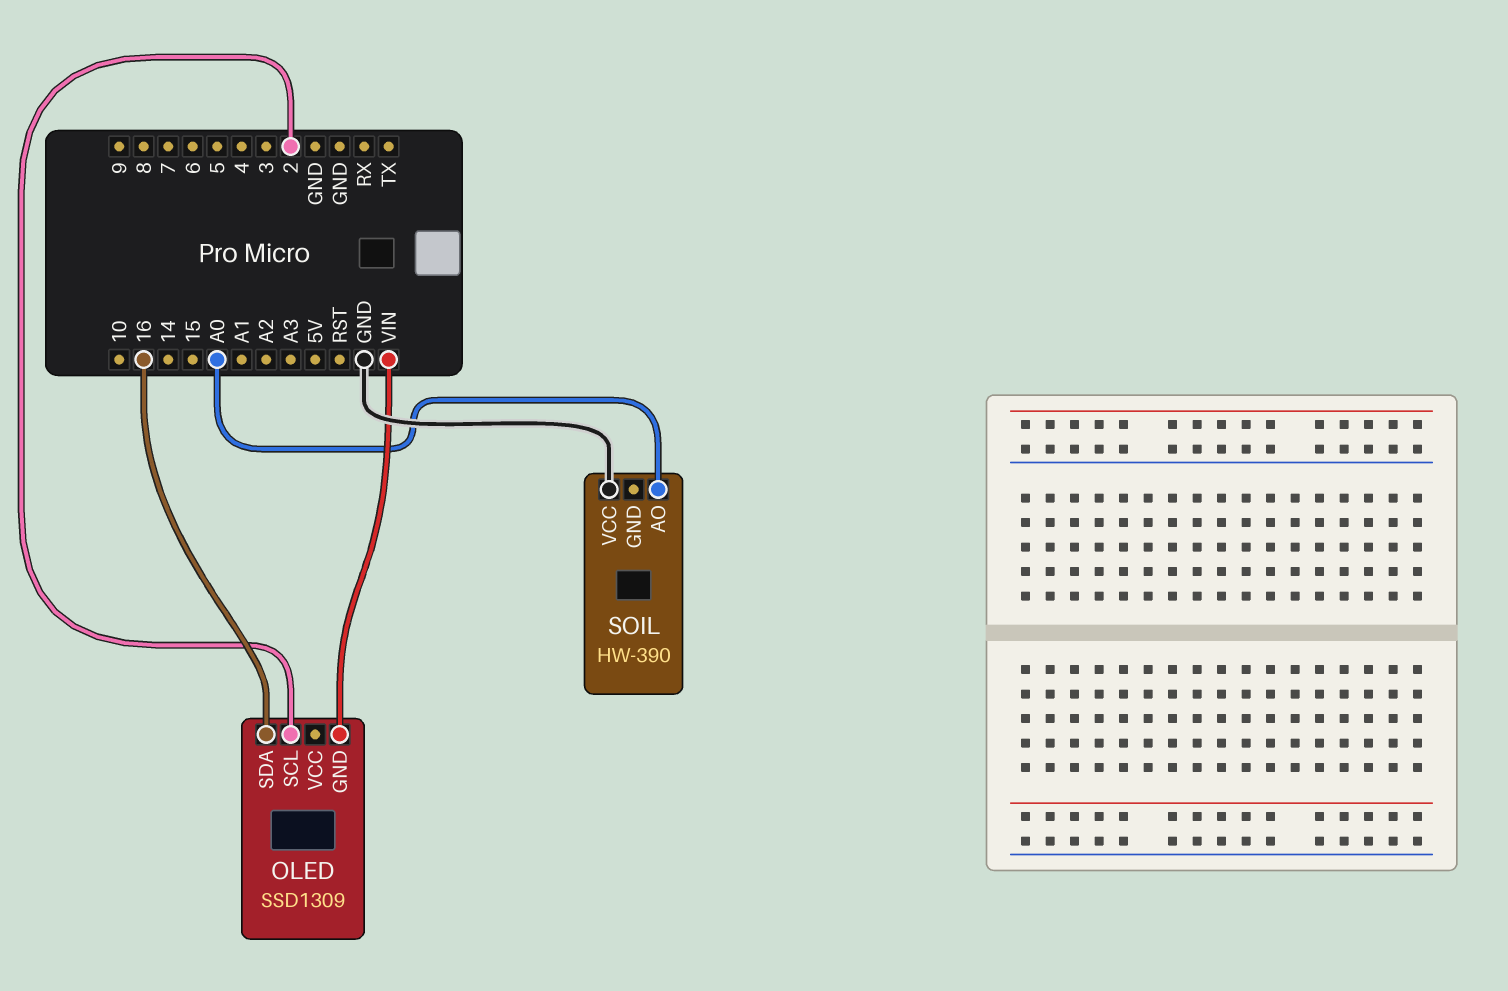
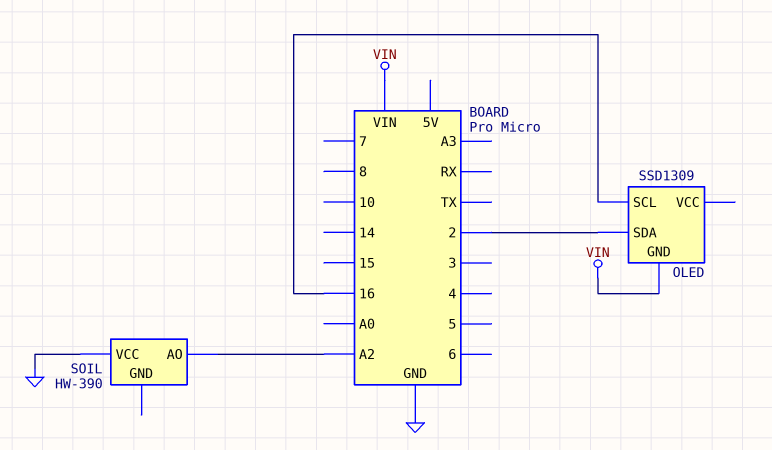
OLED pin SCL: 2 -> 16
OLED pin SDA: 16 -> 2
SOIL pin AO: A0 -> A2

